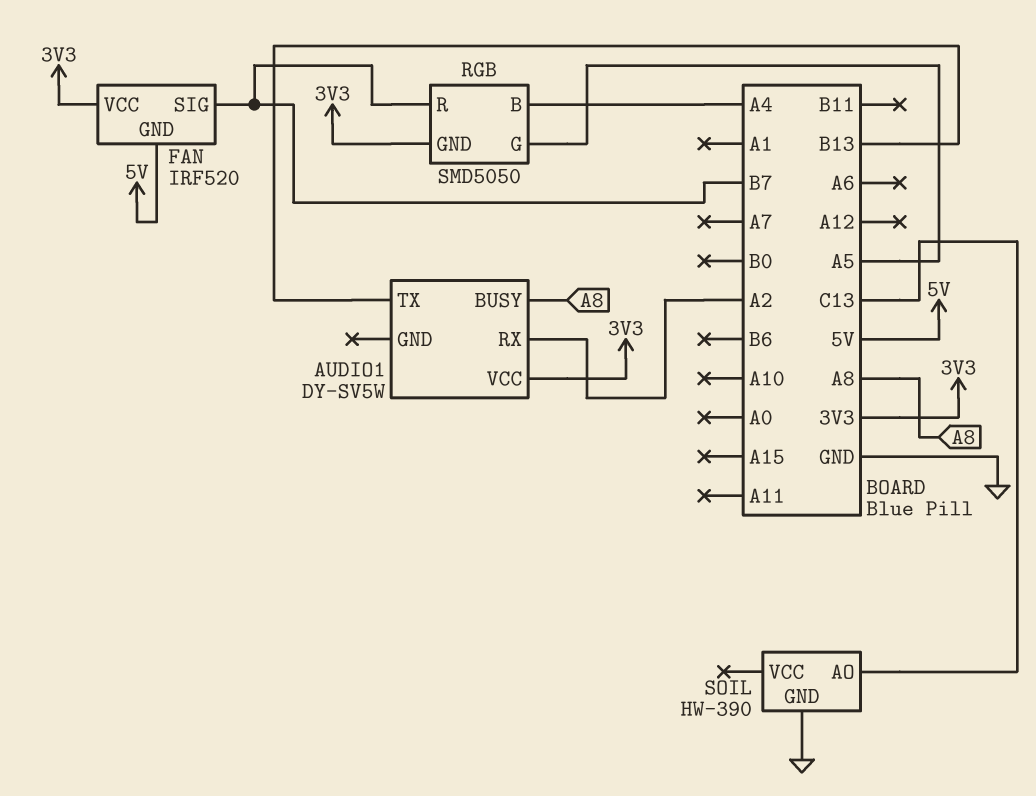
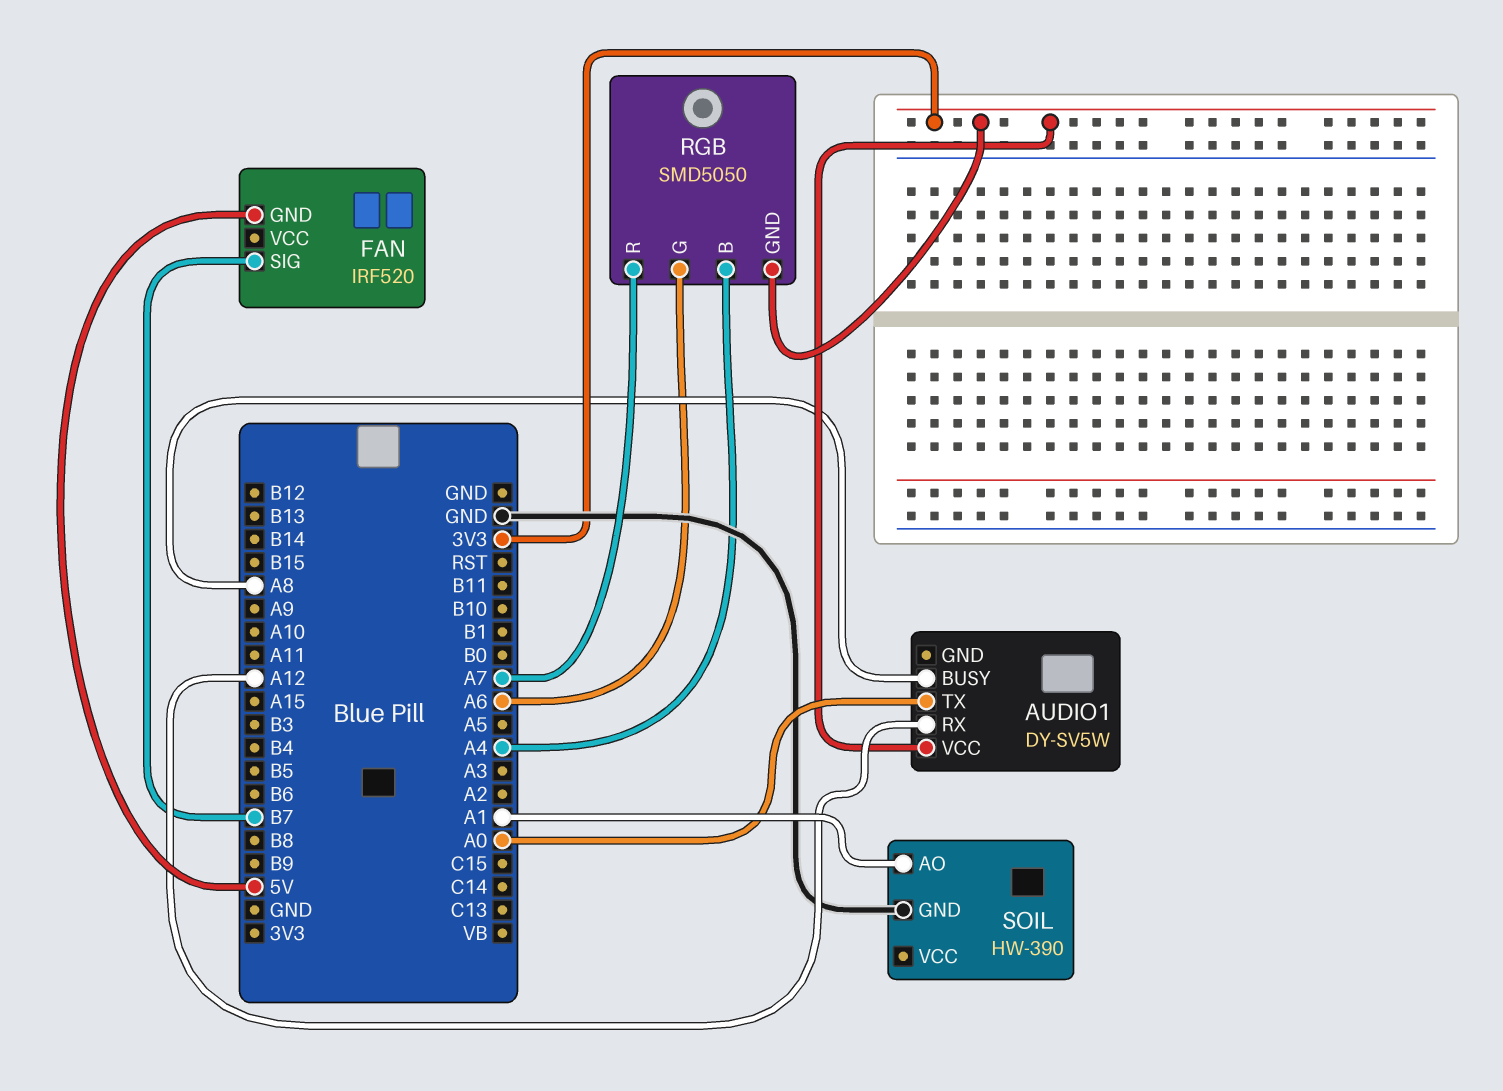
AUDIO1 pin RX: A2 -> A12
AUDIO1 pin TX: B13 -> A0
FAN pin VCC: 3V3 -> none
RGB pin G: A5 -> A6
RGB pin R: B7 -> A7
SOIL pin AO: C13 -> A1

